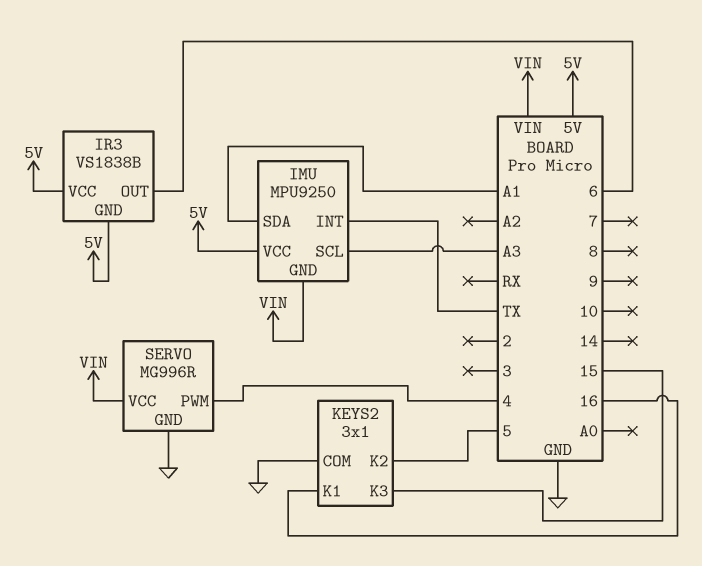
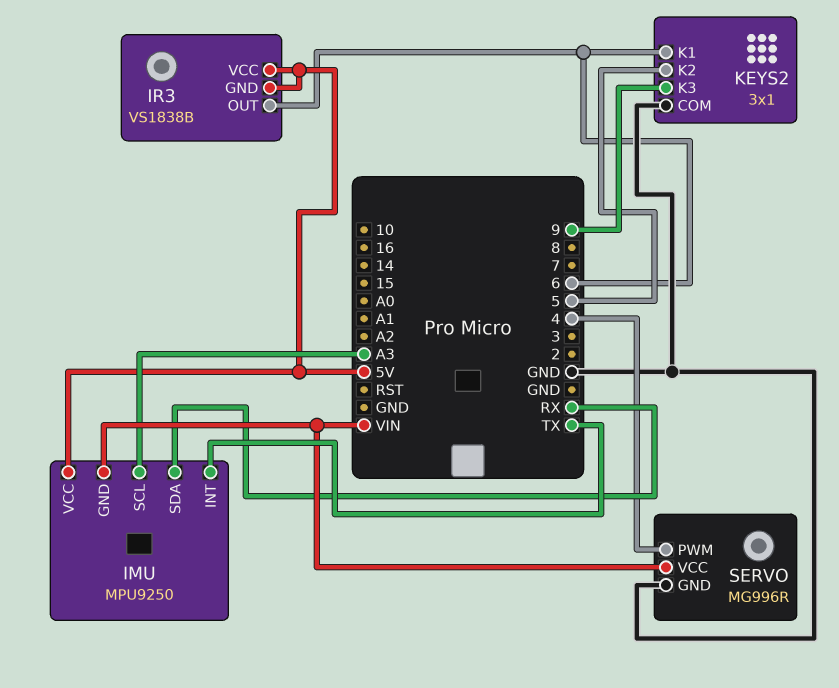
IMU pin SDA: A1 -> RX
KEYS2 pin K1: 16 -> 6
KEYS2 pin K3: 15 -> 9

